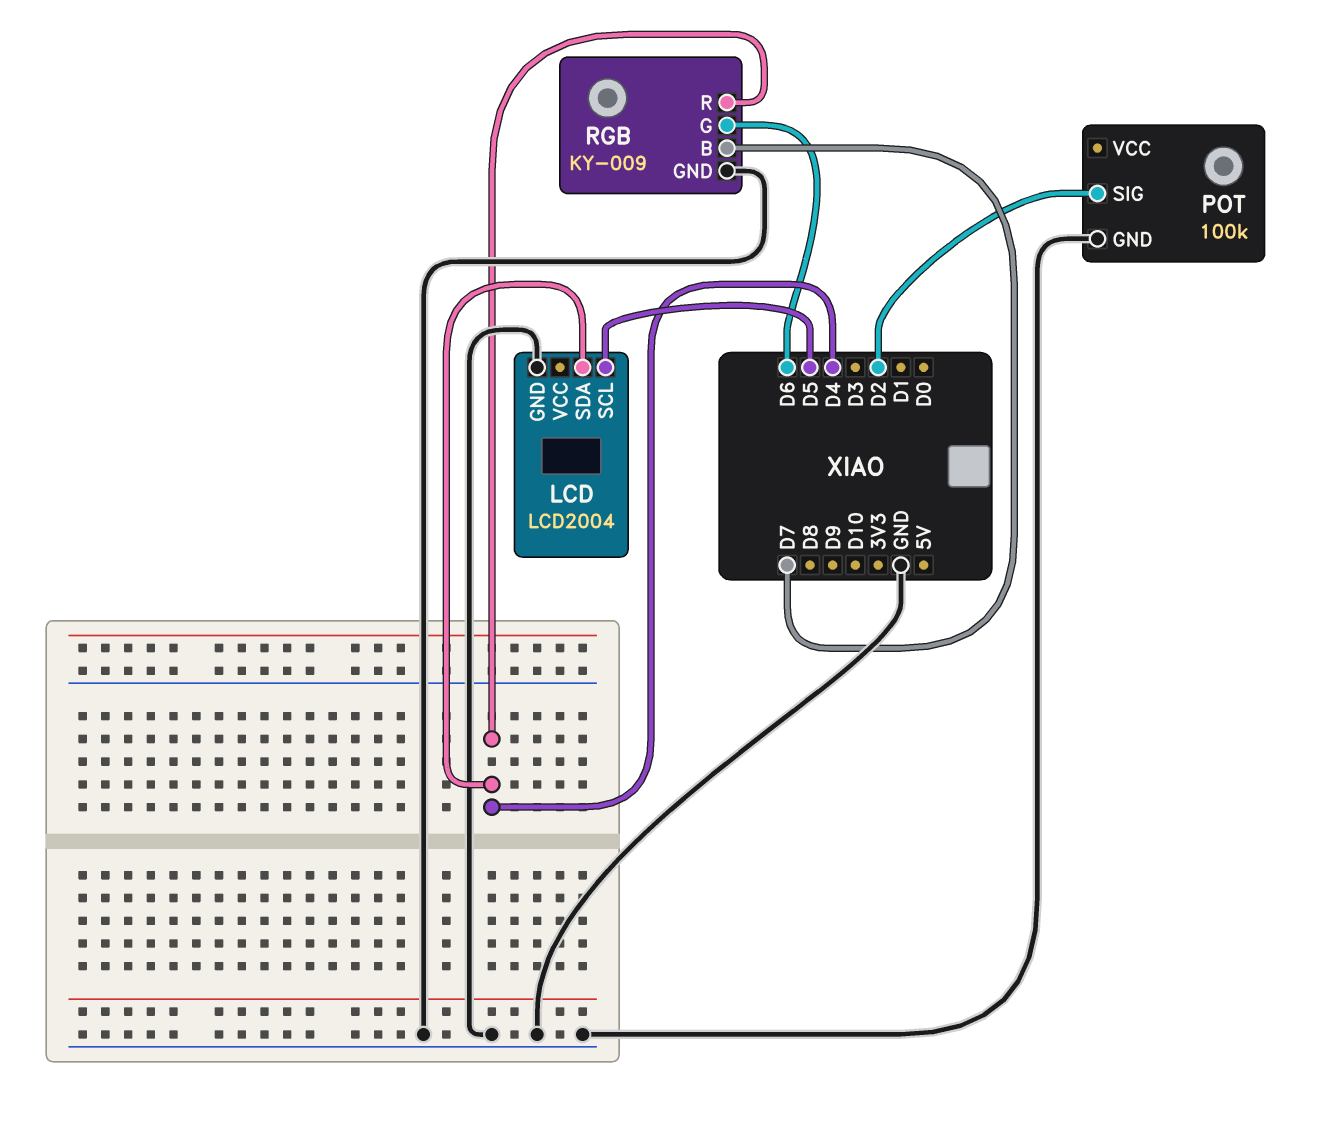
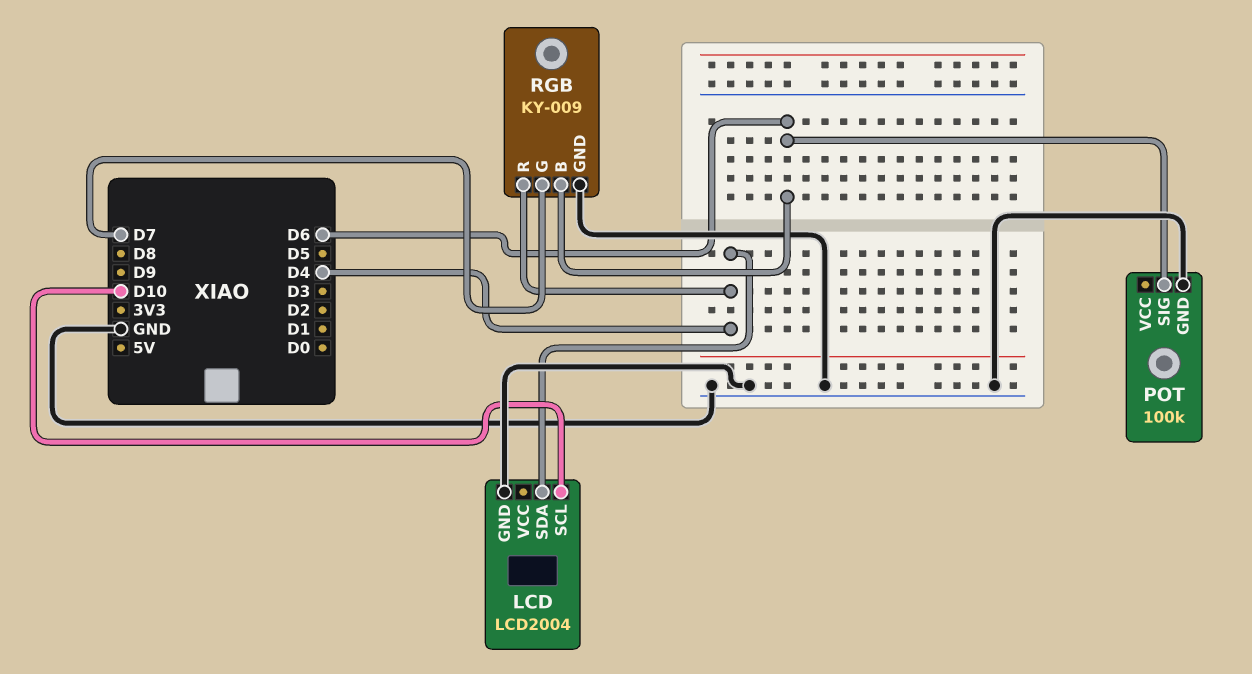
LCD pin SCL: D5 -> D10
POT pin SIG: D2 -> D6
RGB pin B: D7 -> D6
RGB pin G: D6 -> D7

